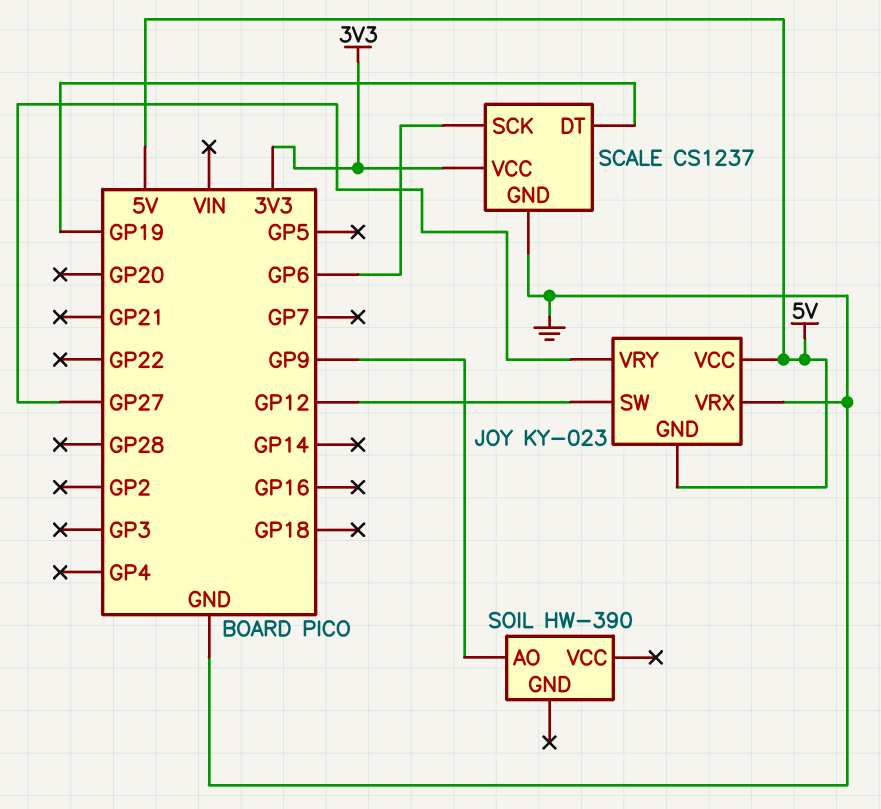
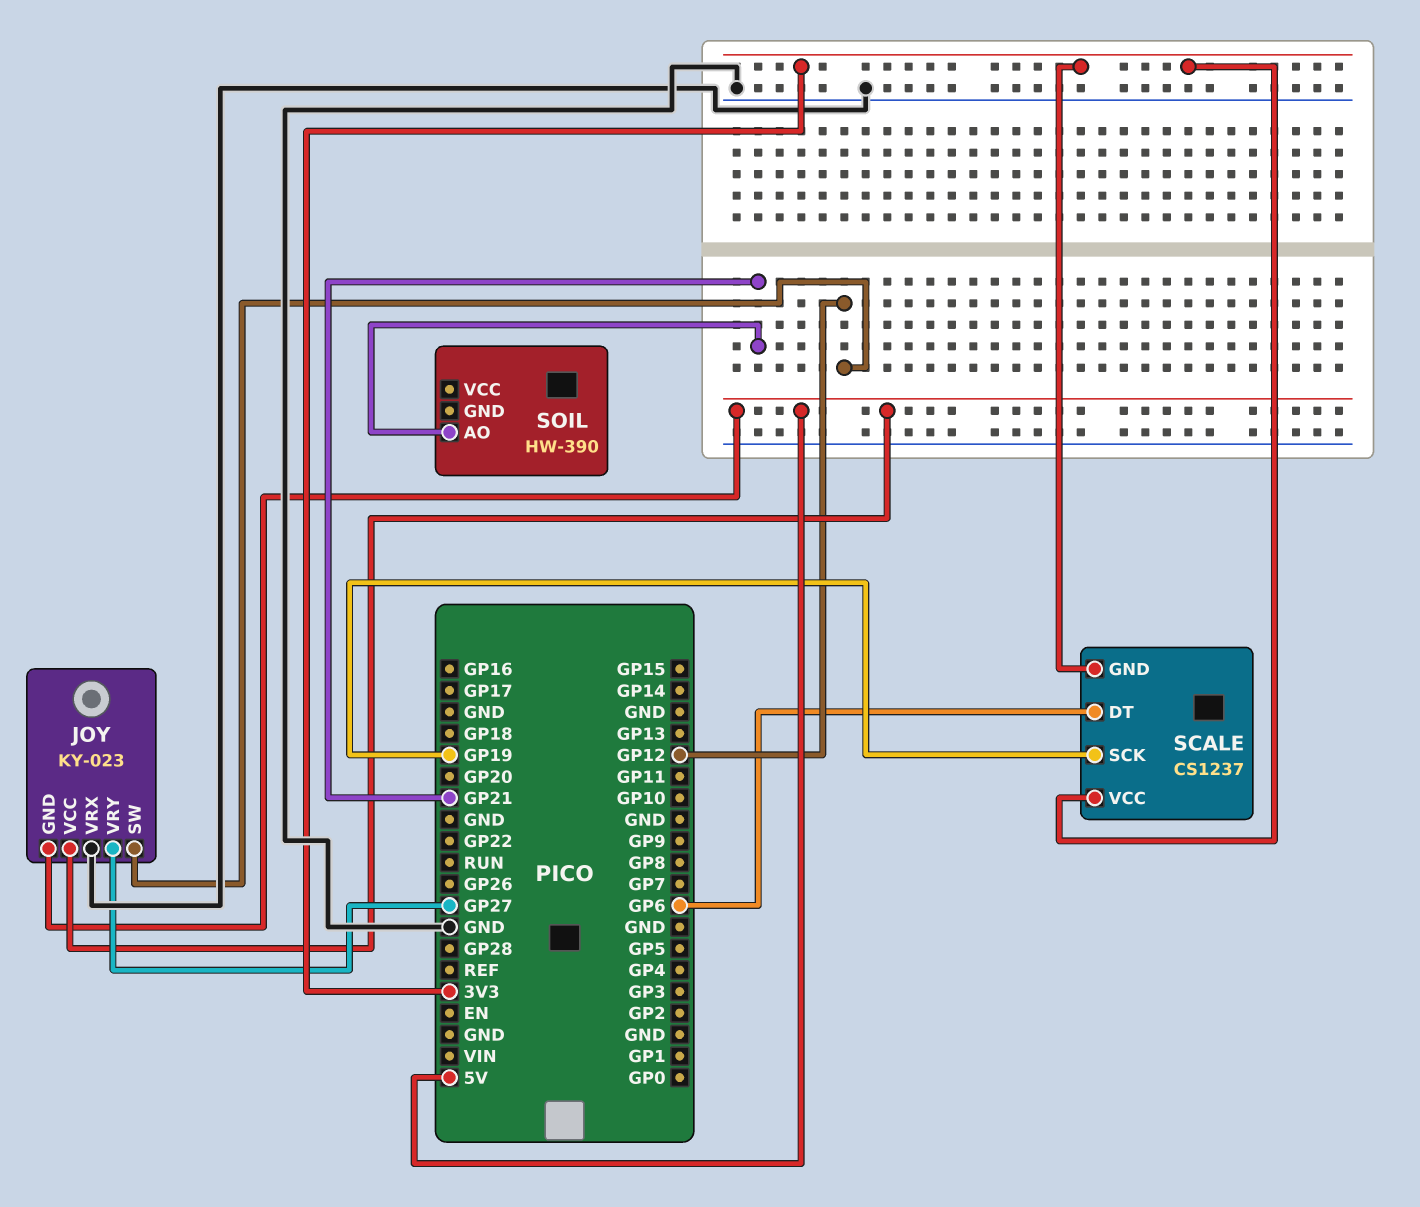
SCALE pin DT: GP19 -> GP6
SCALE pin GND: GND -> 3V3
SCALE pin SCK: GP6 -> GP19
SOIL pin AO: GP9 -> GP21

